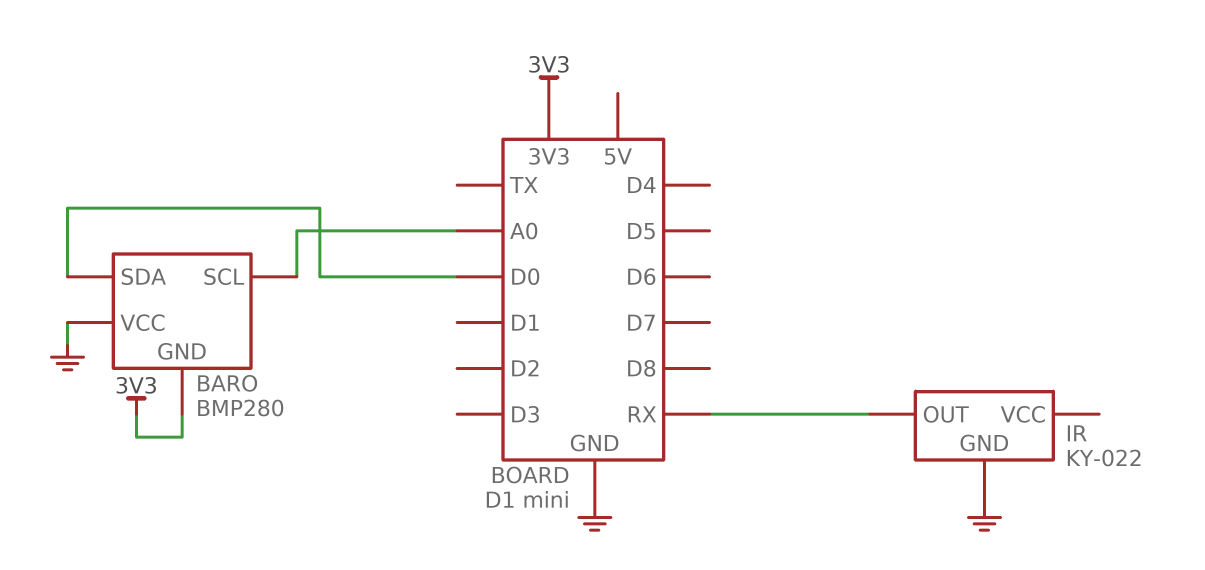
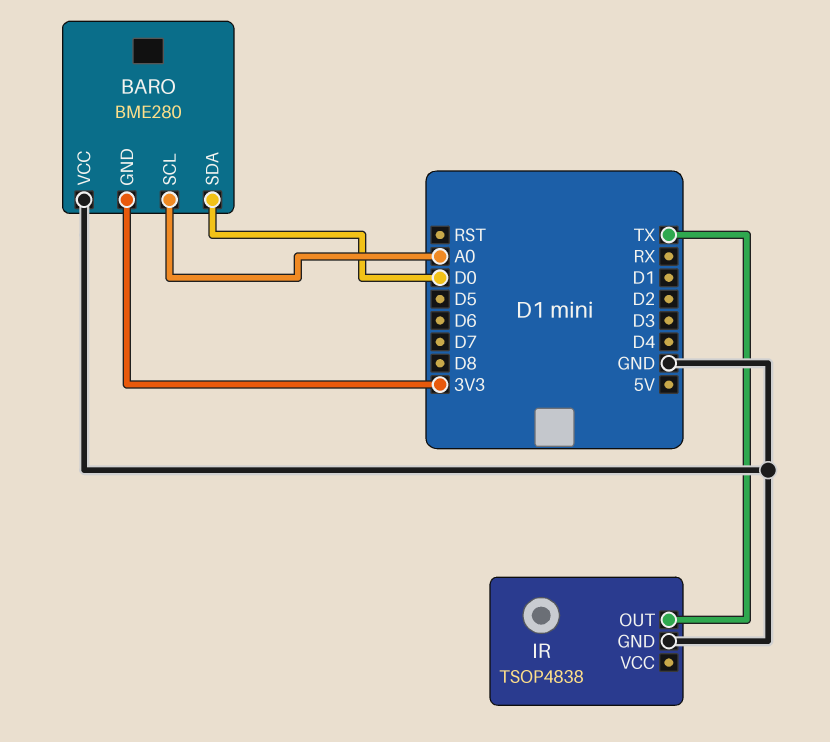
BARO: BMP280 -> BME280
IR: KY-022 -> TSOP4838
IR pin OUT: RX -> TX

